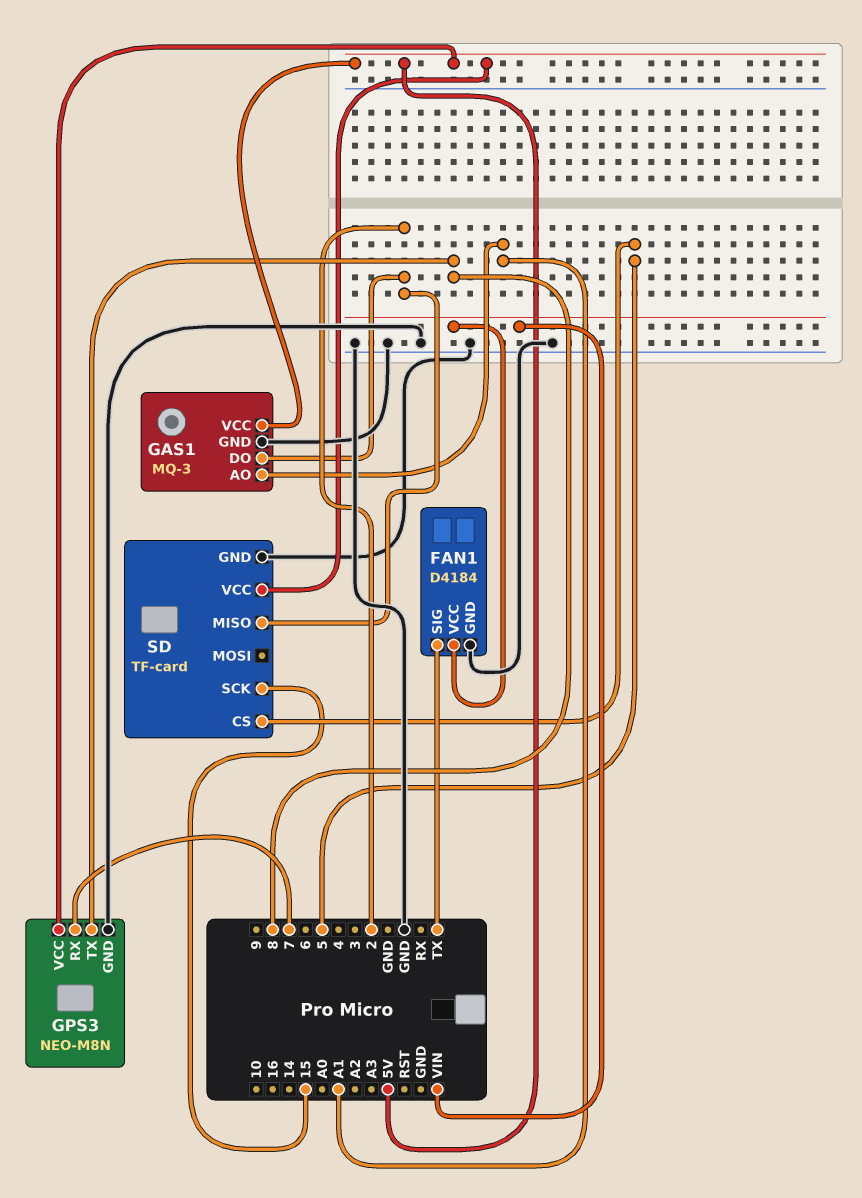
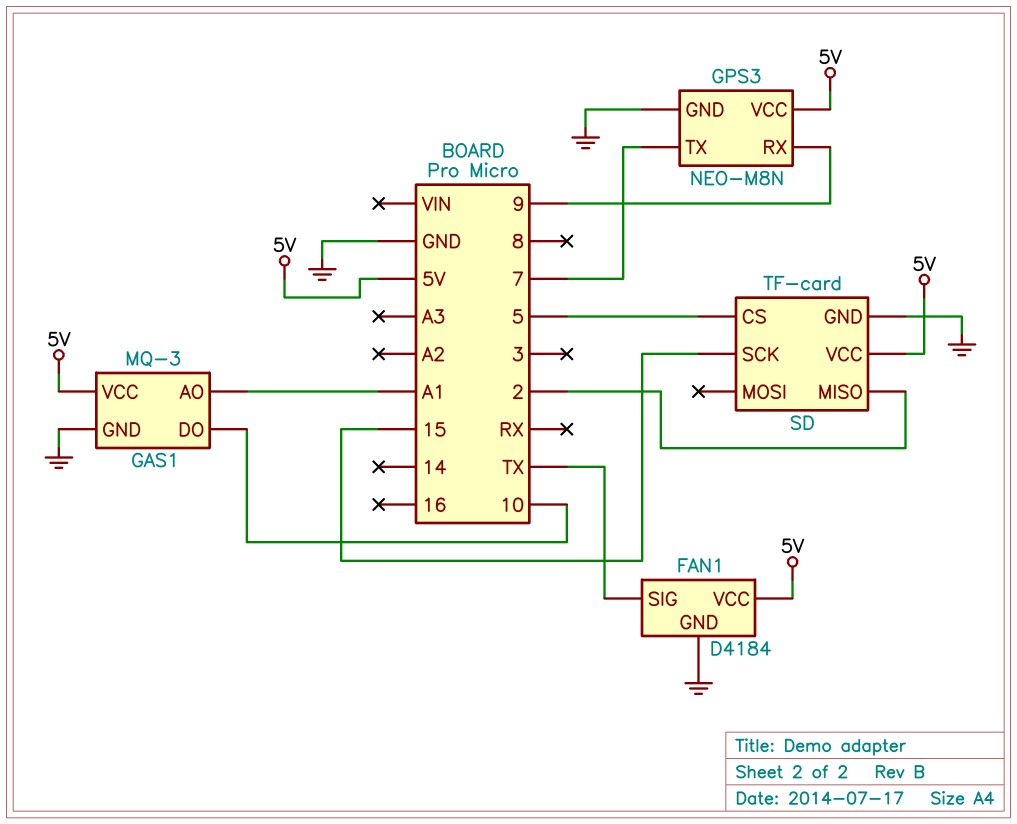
FAN1 pin VCC: VIN -> 5V
GAS1 pin DO: 2 -> 10
GPS3 pin RX: 7 -> 9
GPS3 pin TX: 8 -> 7

